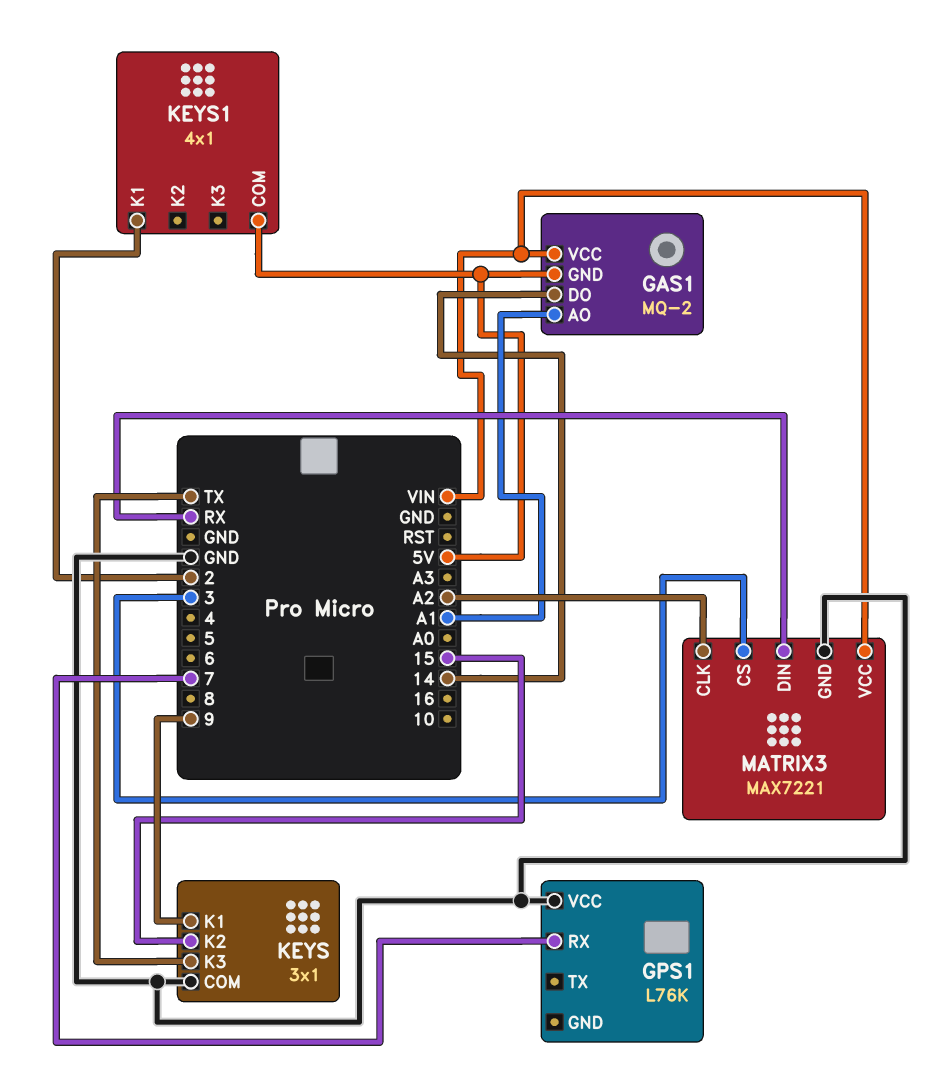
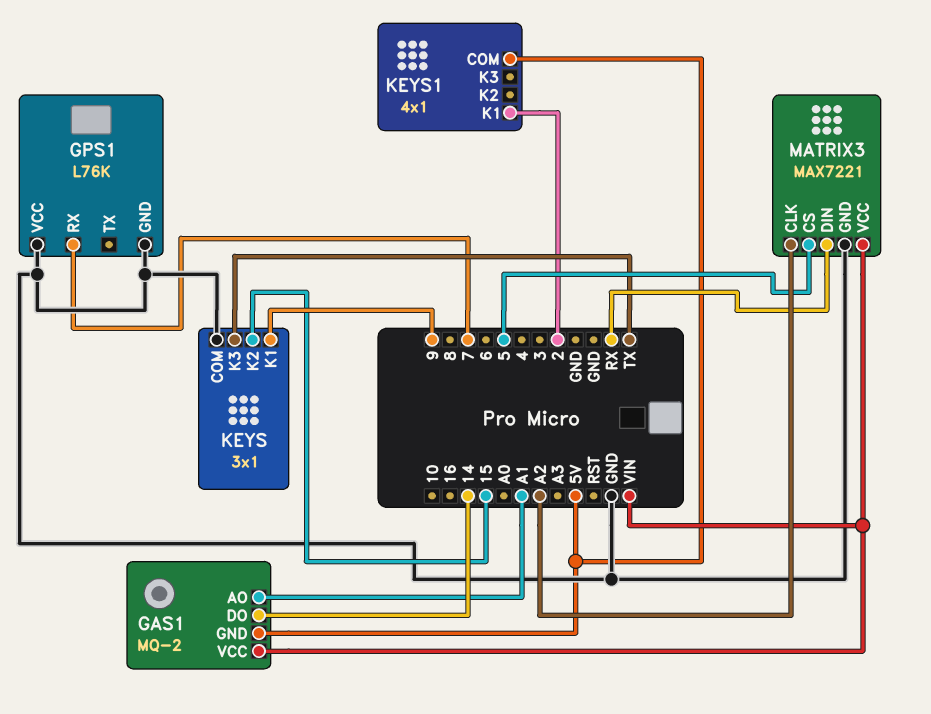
GPS1 pin GND: none -> GND
MATRIX3 pin CS: 3 -> 5

